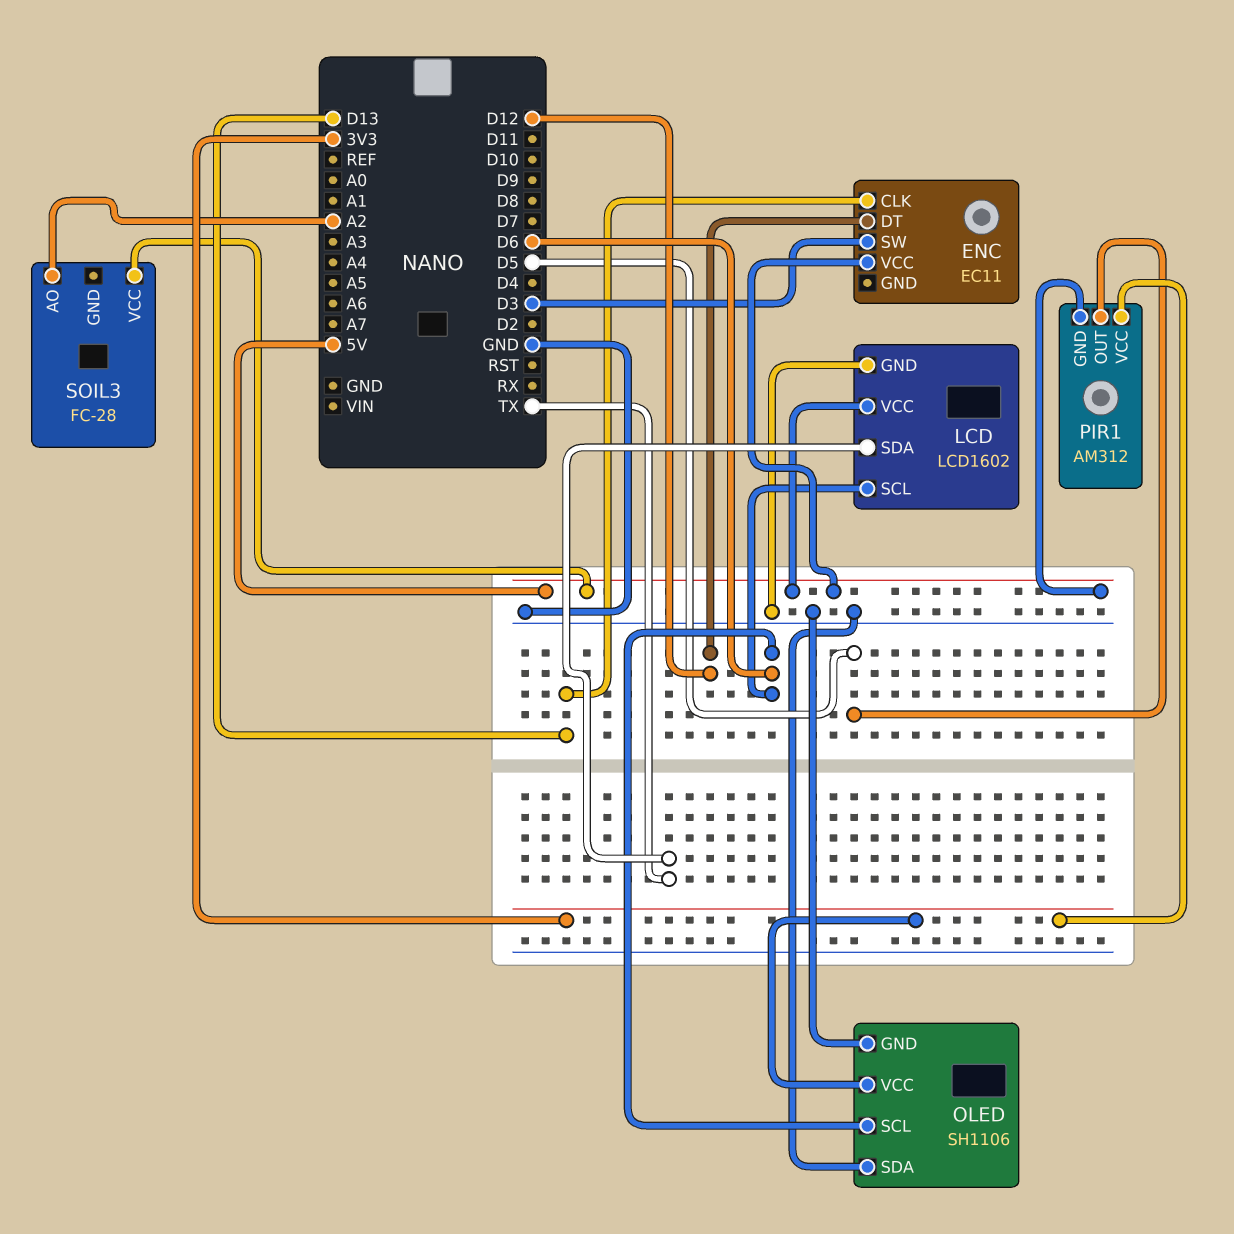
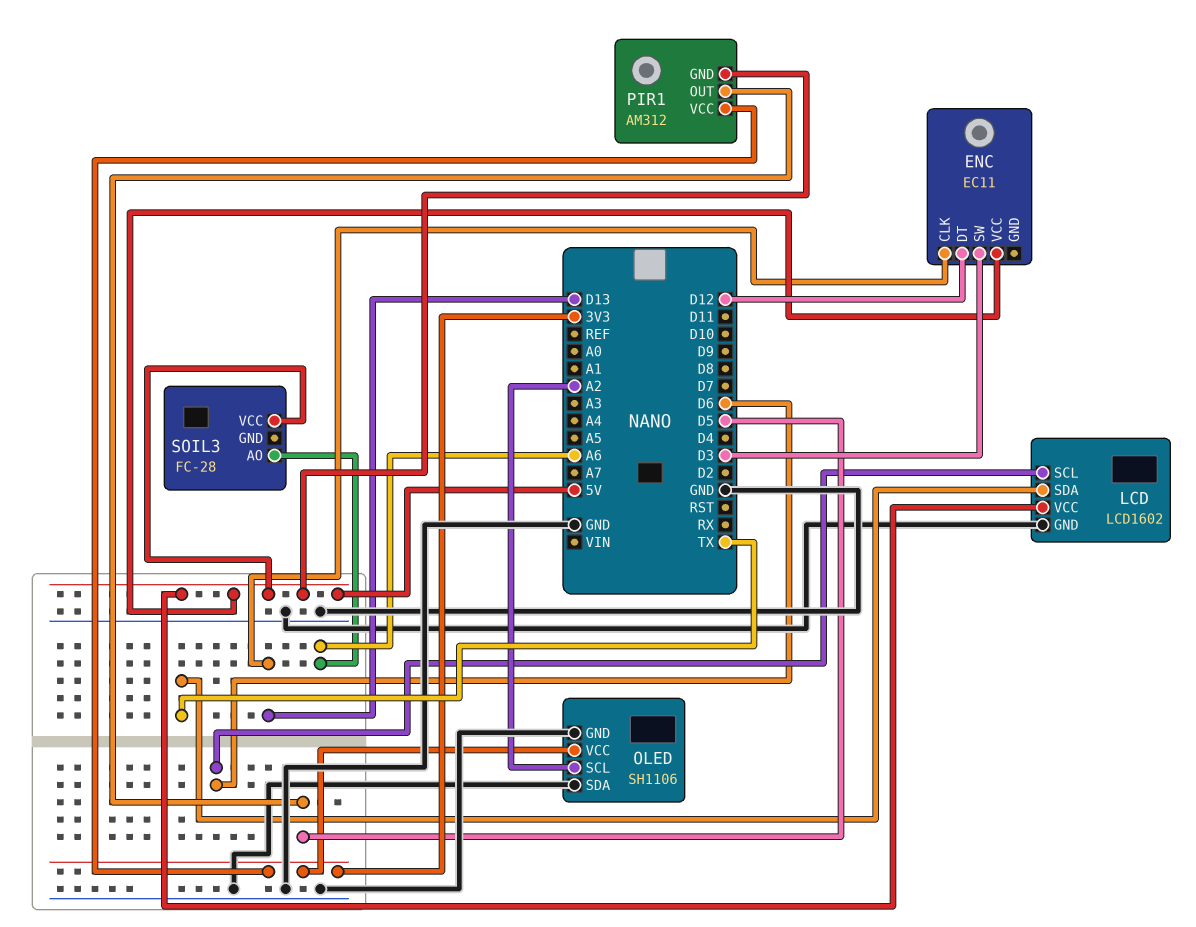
OLED pin SCL: D6 -> A2
SOIL3 pin AO: A2 -> A6

